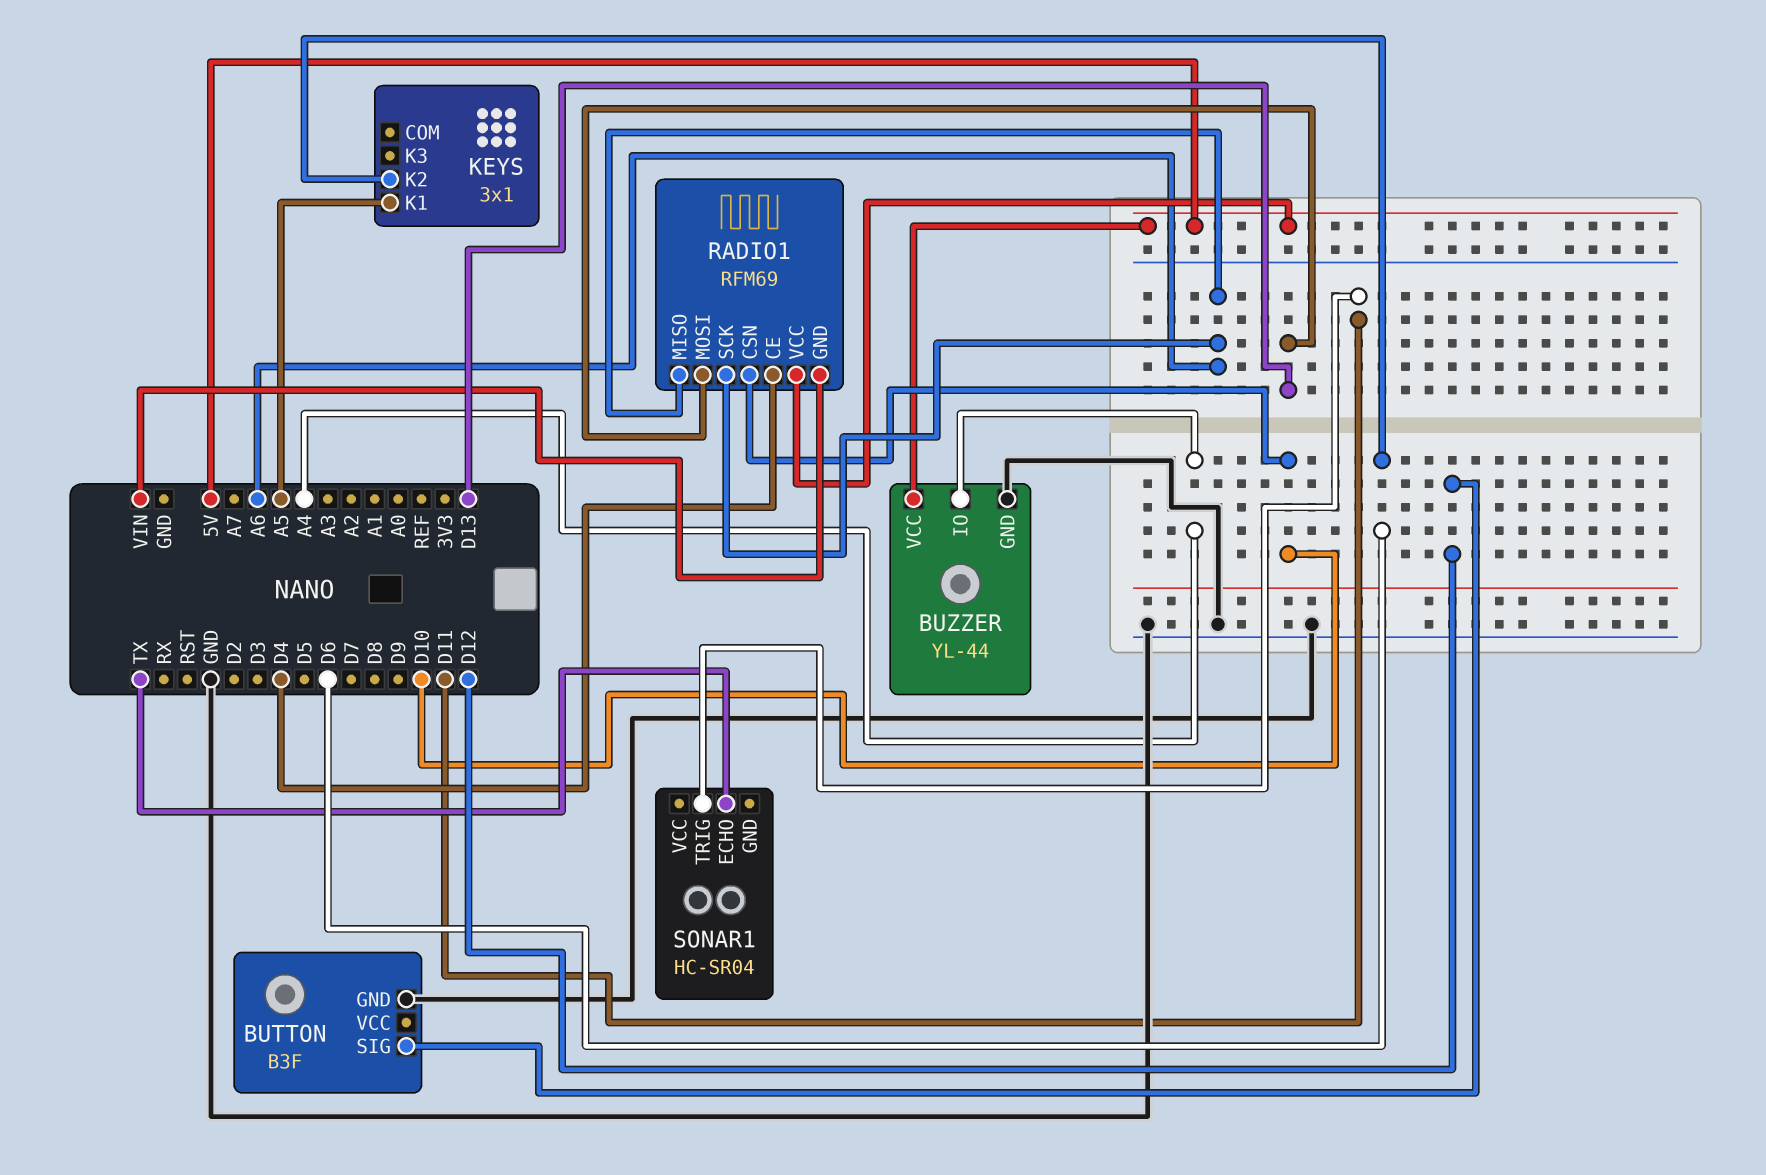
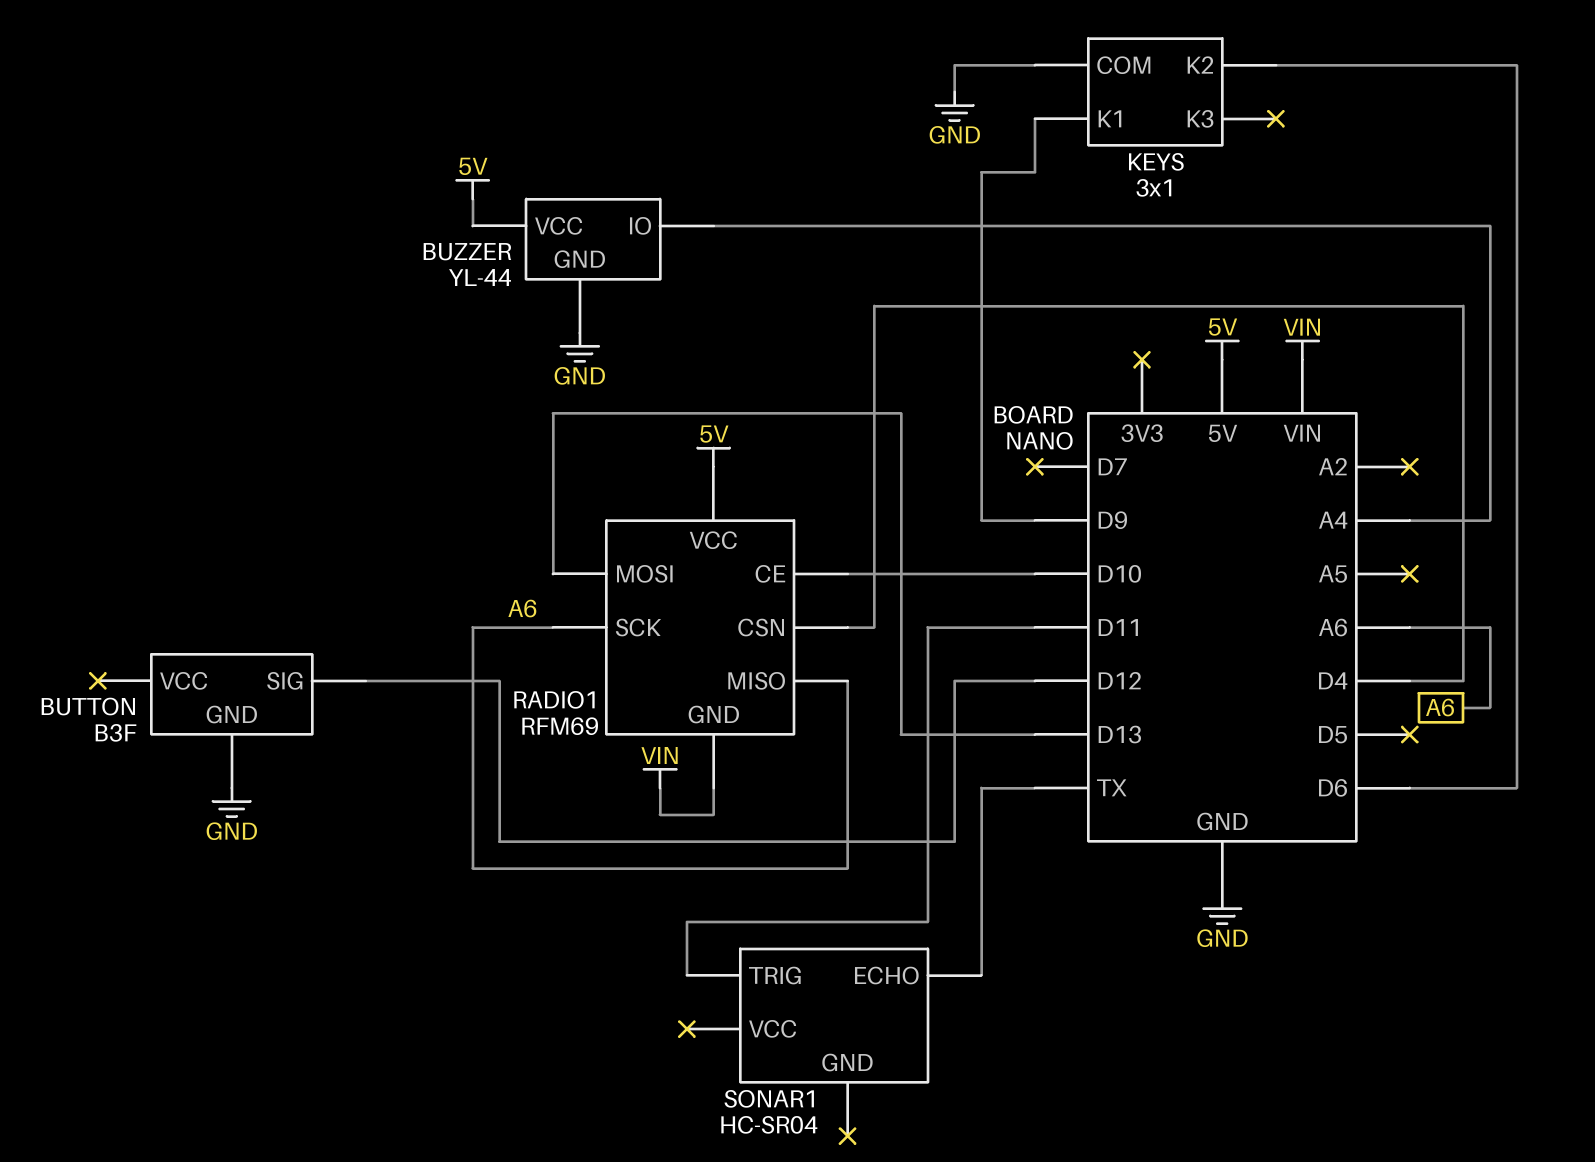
KEYS pin COM: none -> GND
KEYS pin K1: A5 -> D9
RADIO1 pin CE: D4 -> D10
RADIO1 pin CSN: D10 -> D4

